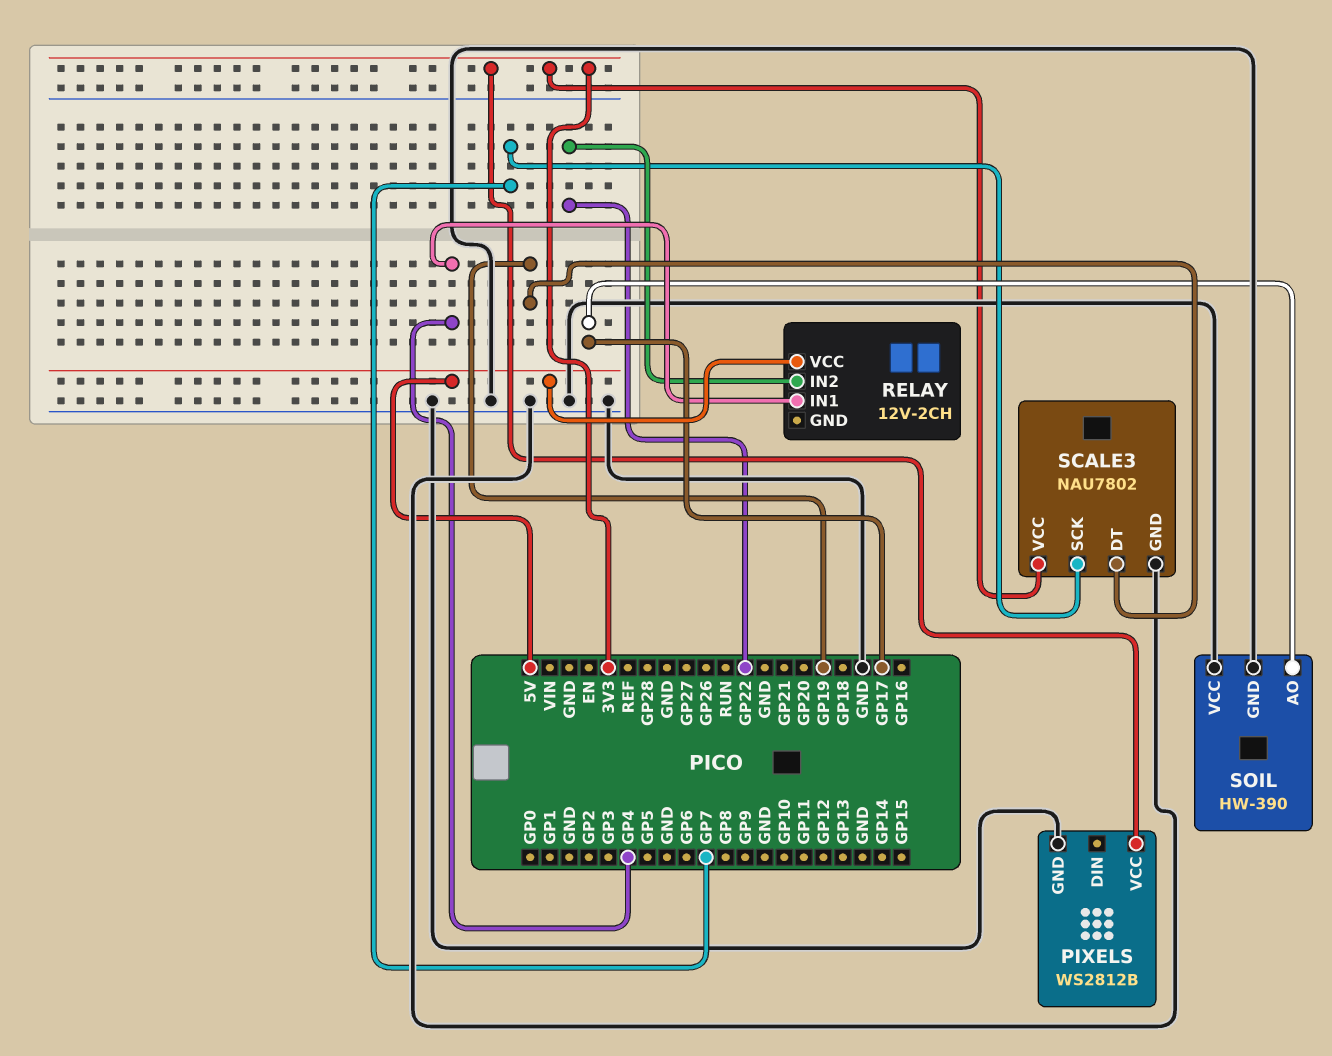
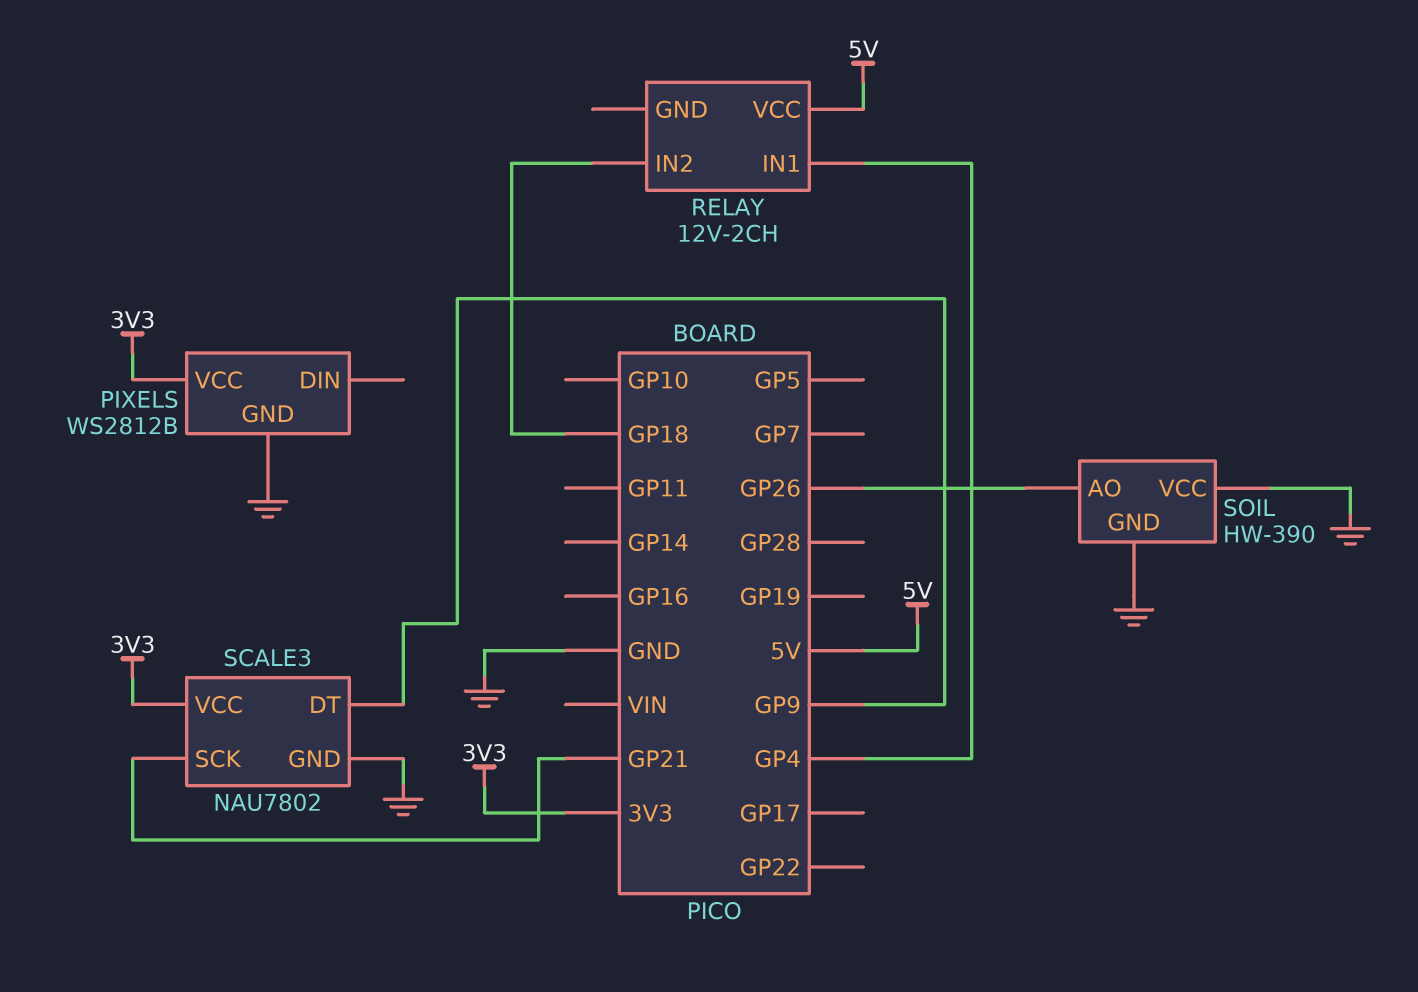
RELAY pin IN2: GP22 -> GP18
SCALE3 pin DT: GP19 -> GP9
SCALE3 pin SCK: GP7 -> GP21
SOIL pin AO: GP17 -> GP26

